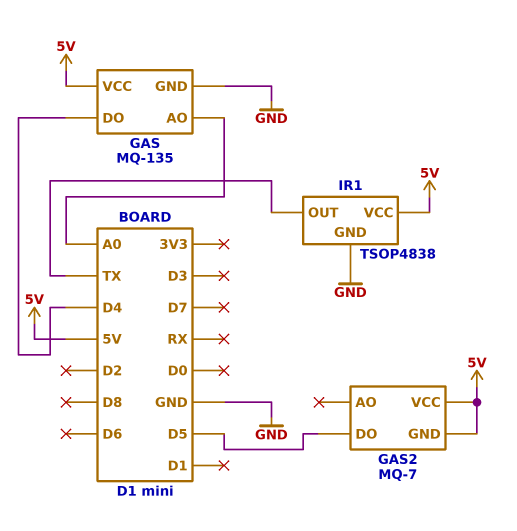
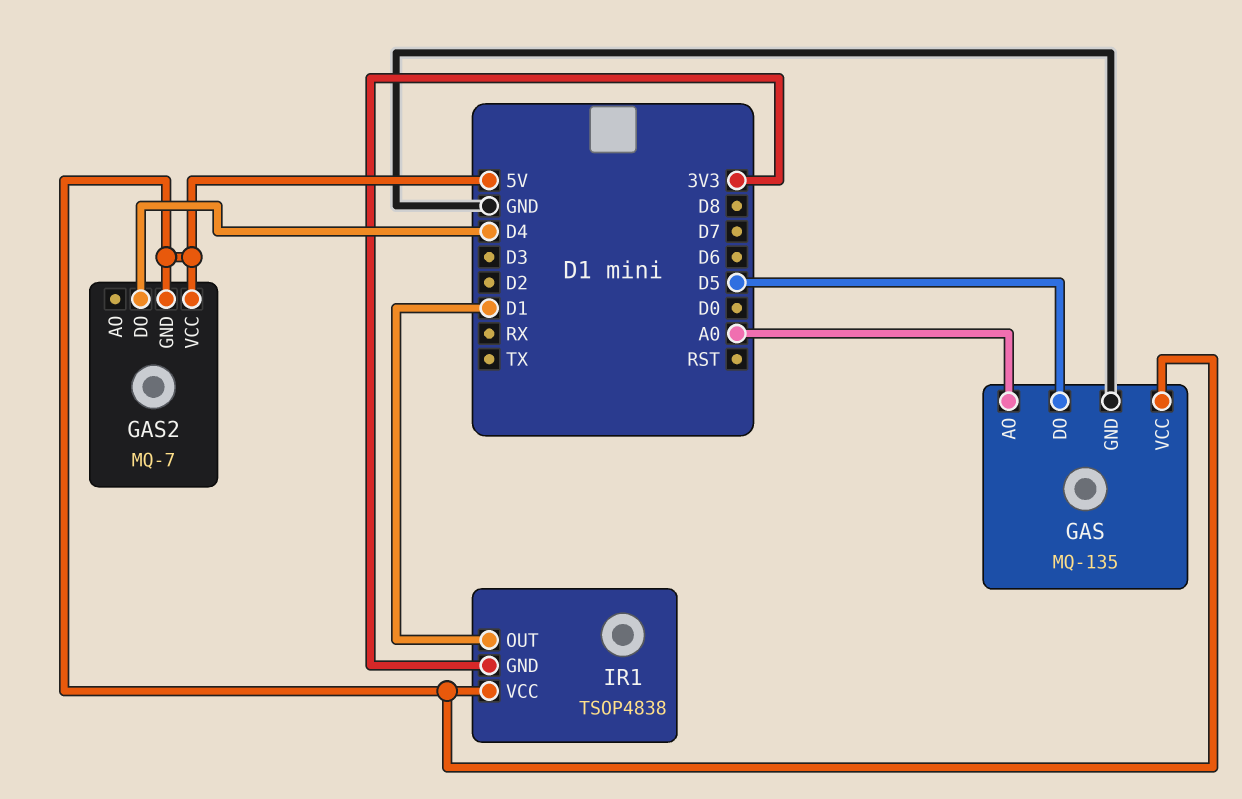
GAS pin DO: D4 -> D5
GAS2 pin DO: D5 -> D4
IR1 pin GND: GND -> 3V3
IR1 pin OUT: TX -> D1

